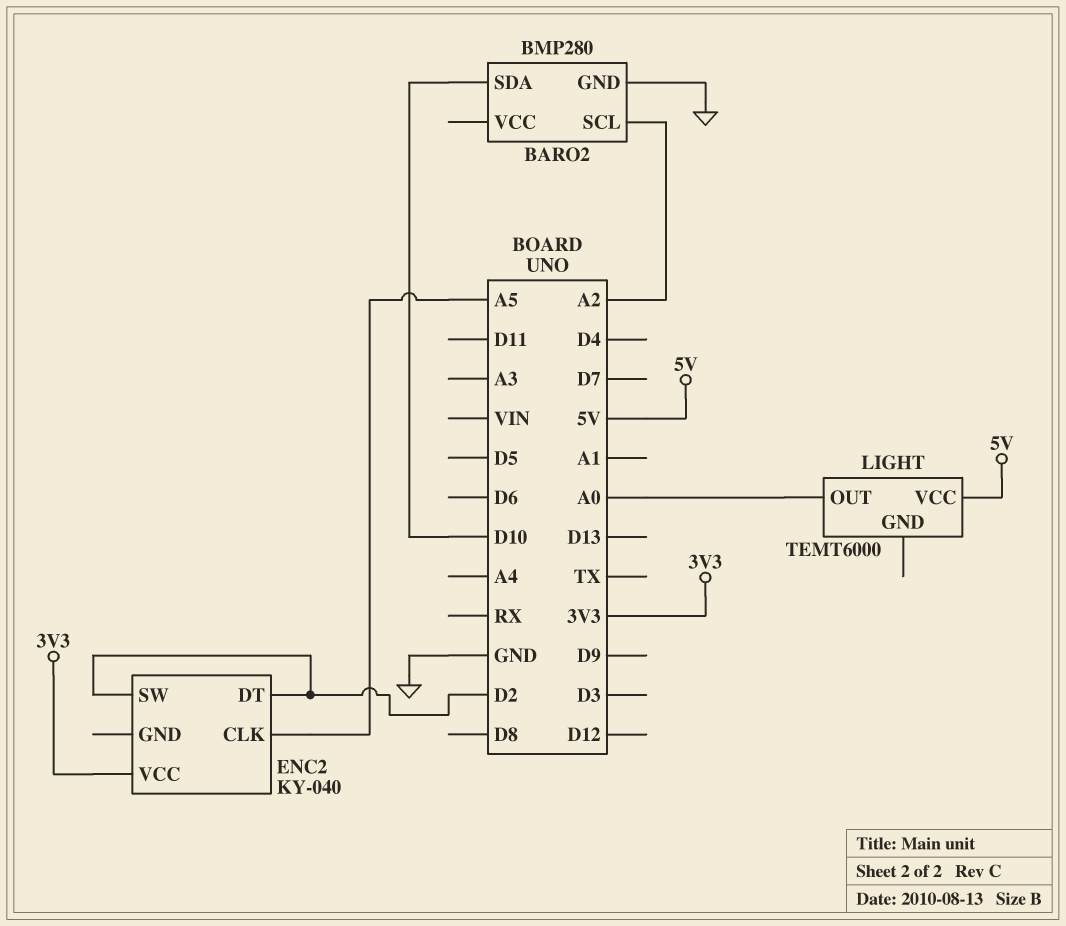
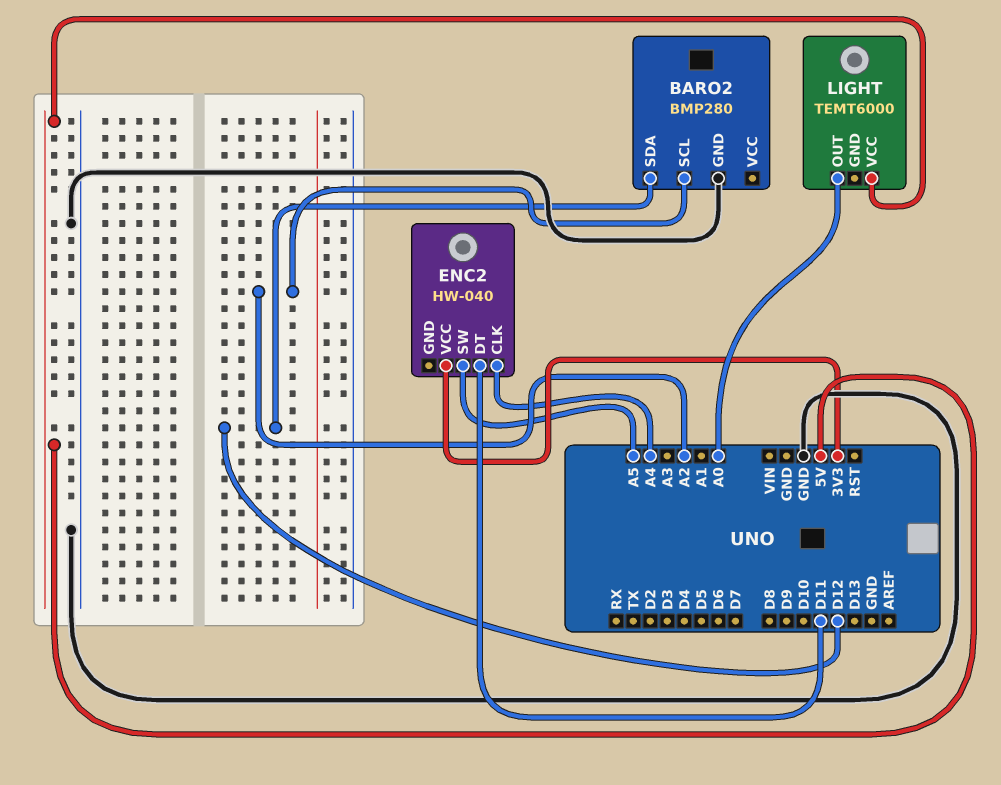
BARO2 pin SDA: D10 -> D12
ENC2: KY-040 -> HW-040
ENC2 pin CLK: A5 -> A4
ENC2 pin DT: D2 -> D11
ENC2 pin SW: D2 -> A5

